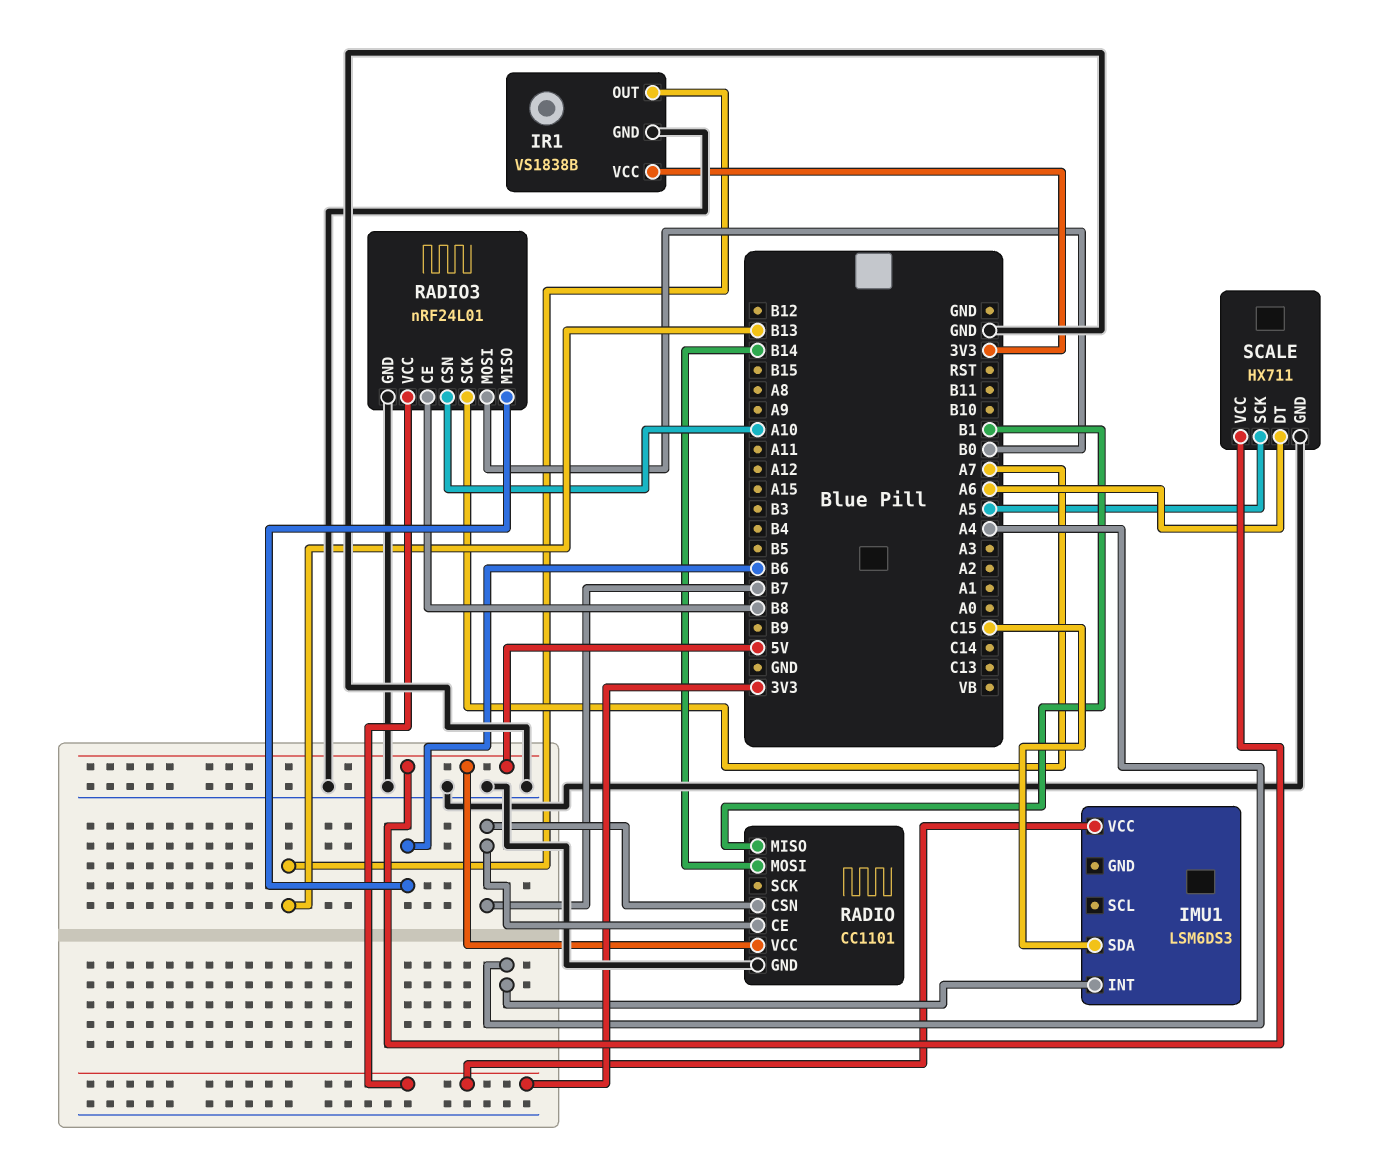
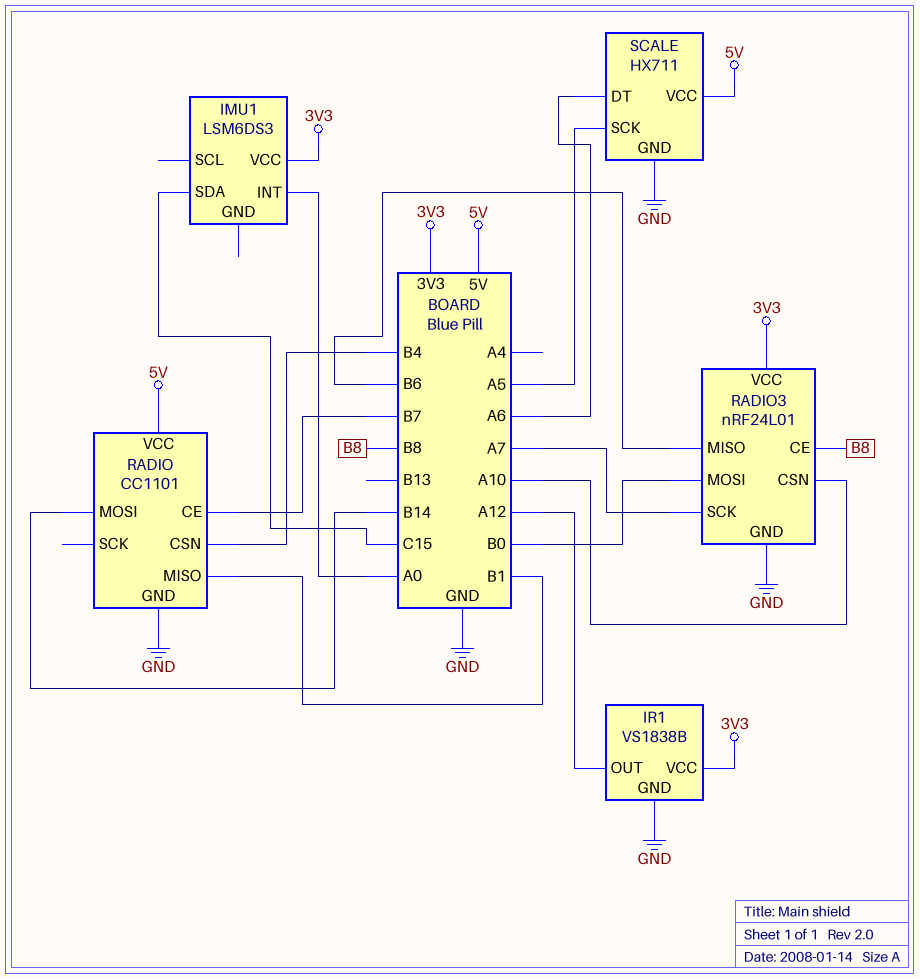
IMU1 pin INT: A4 -> A0
IR1 pin OUT: B13 -> A12
RADIO pin CSN: B7 -> B4

